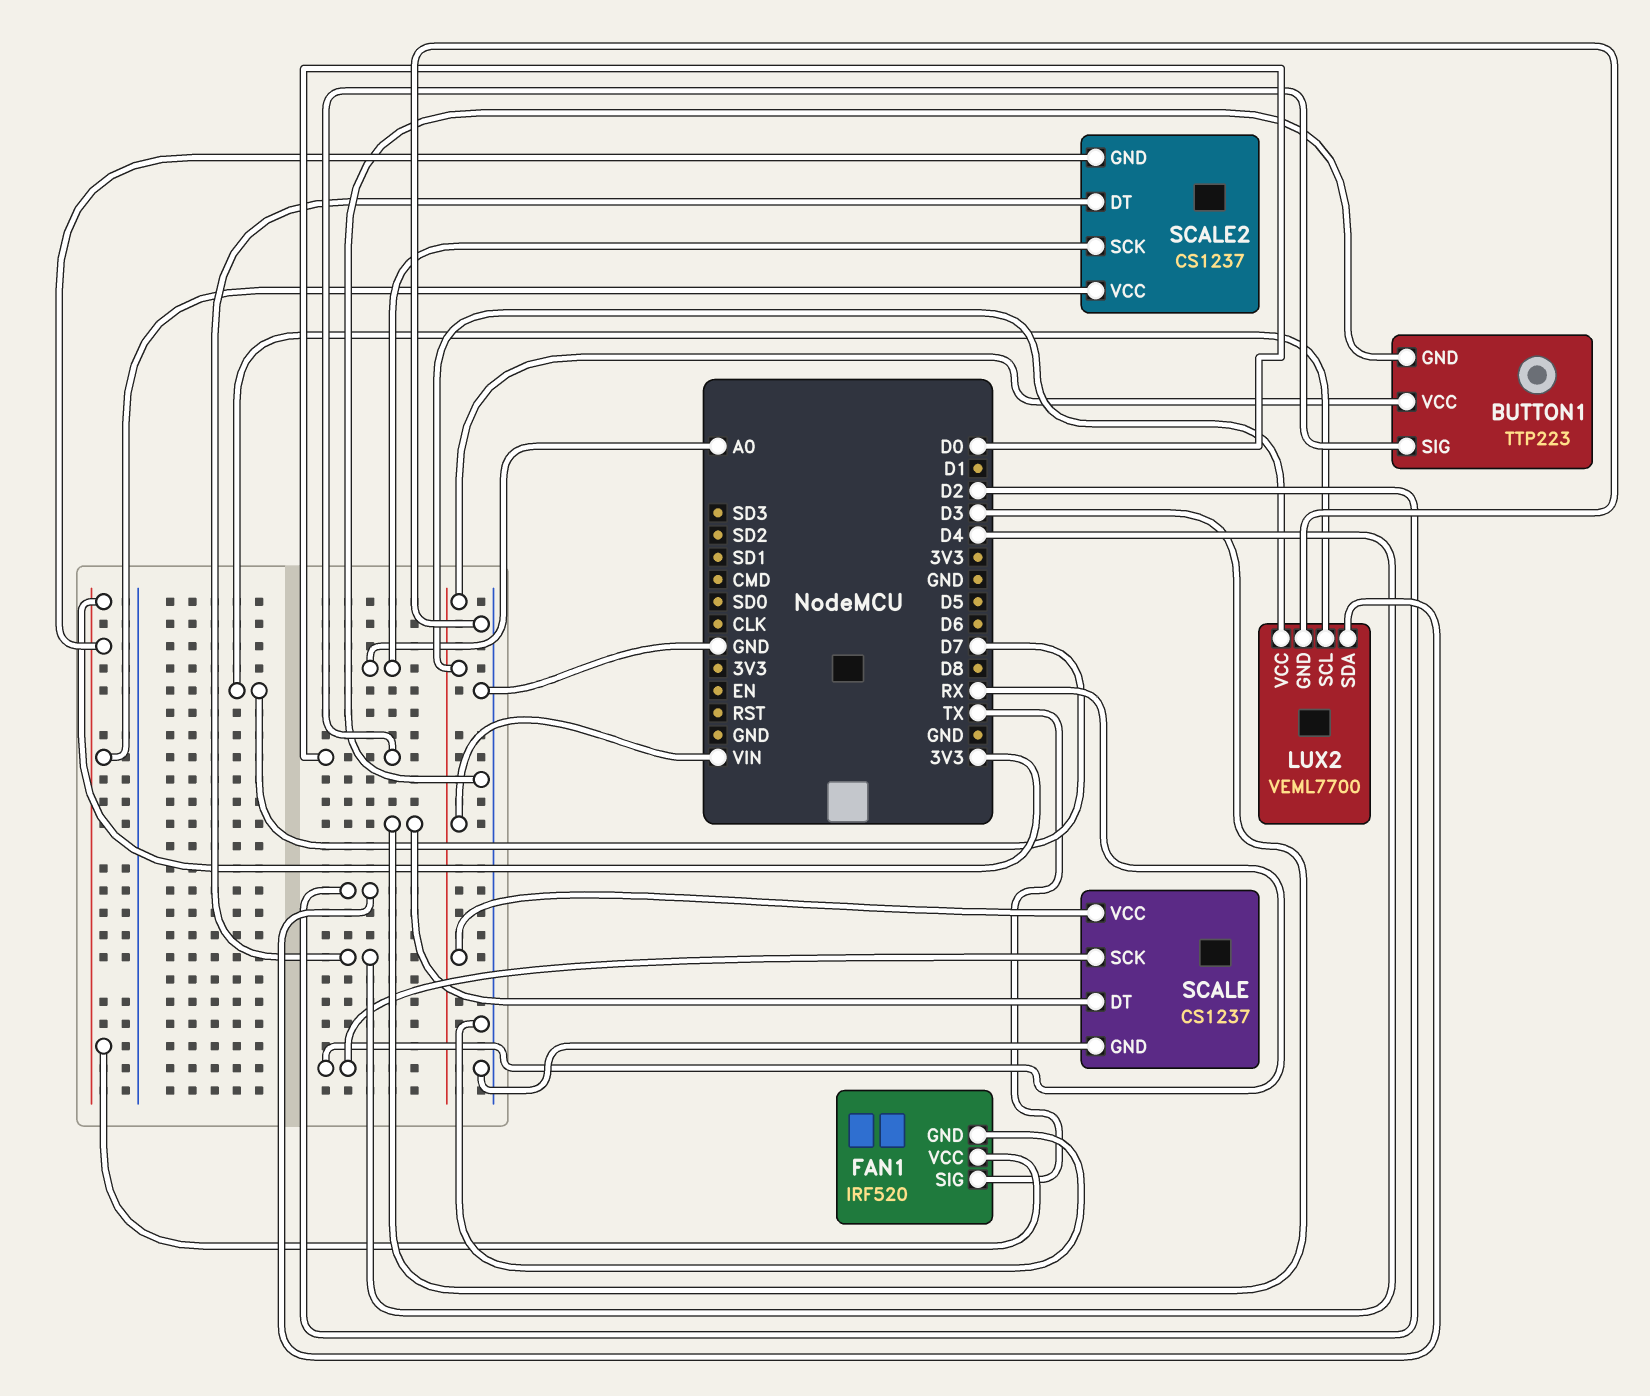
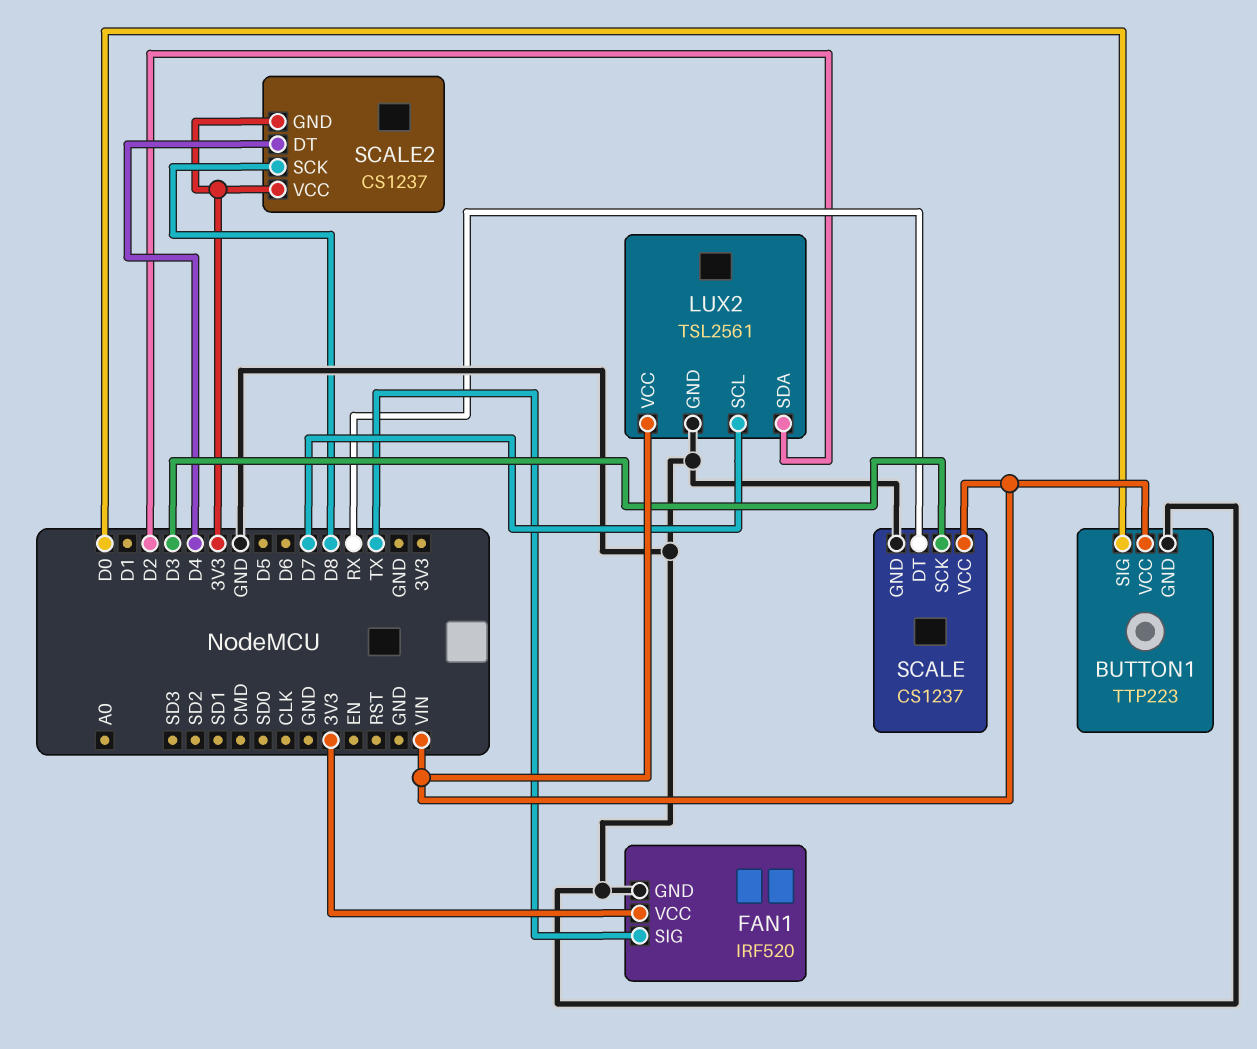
LUX2: VEML7700 -> TSL2561
SCALE pin DT: D3 -> RX
SCALE pin SCK: RX -> D3
SCALE2 pin SCK: A0 -> D8

